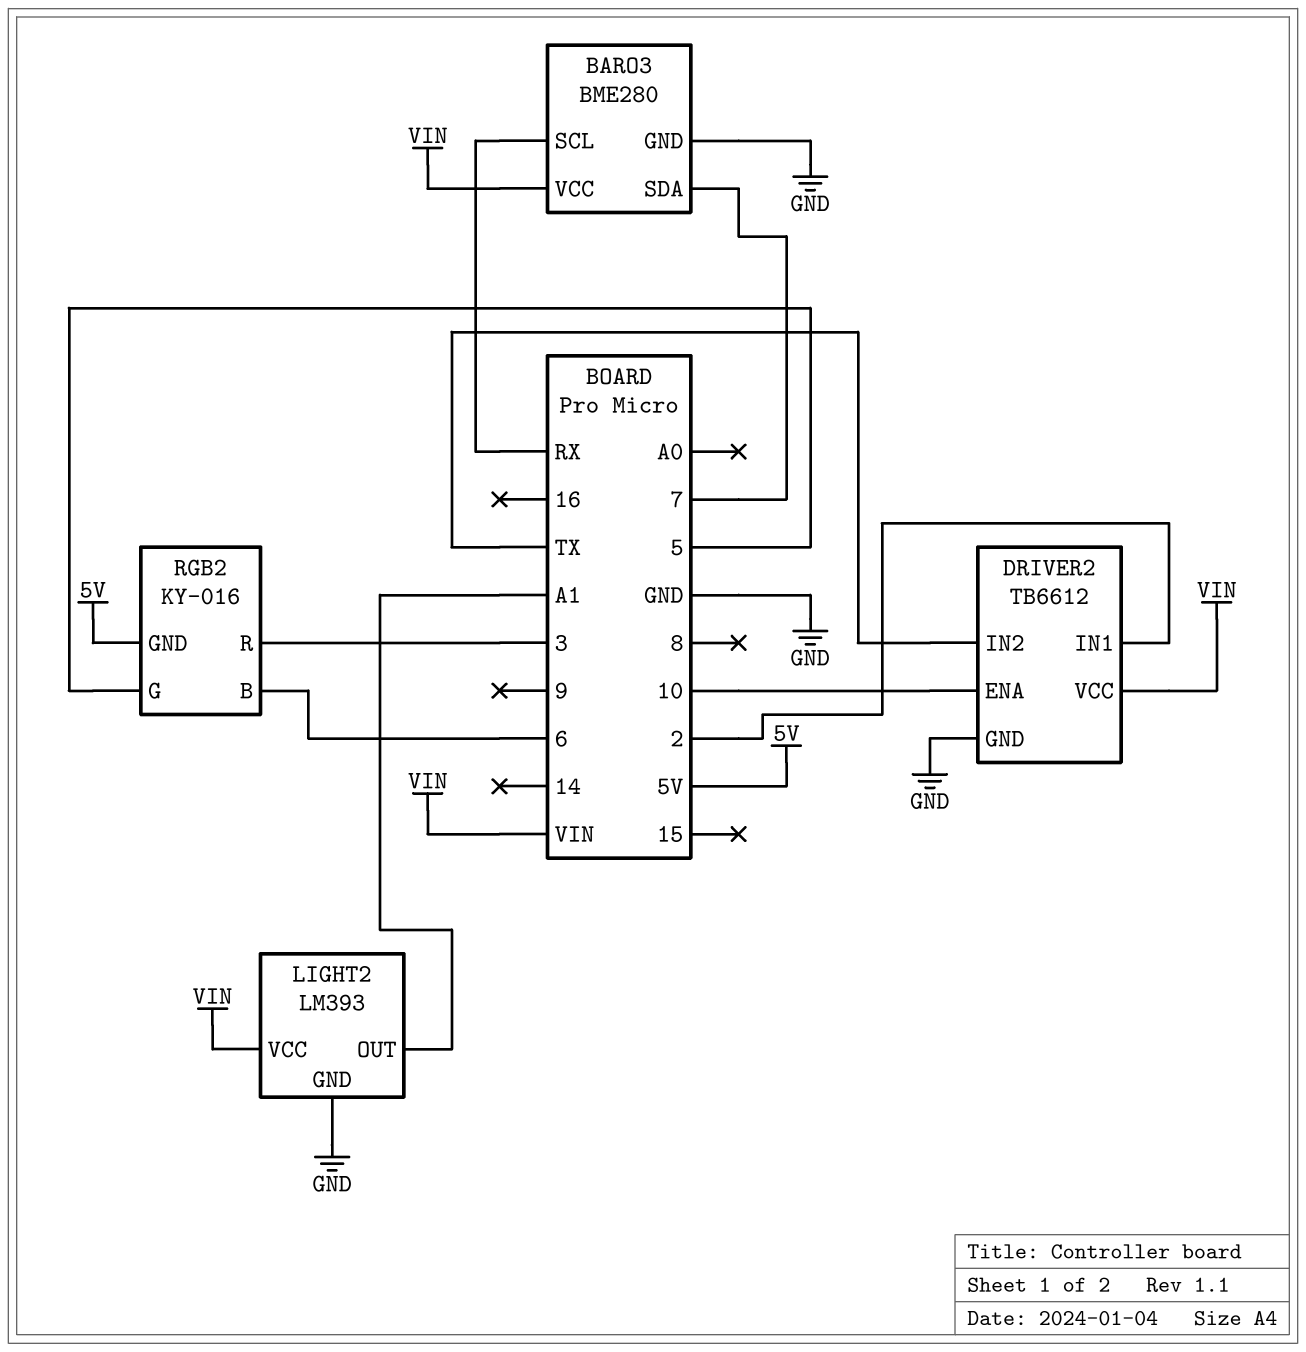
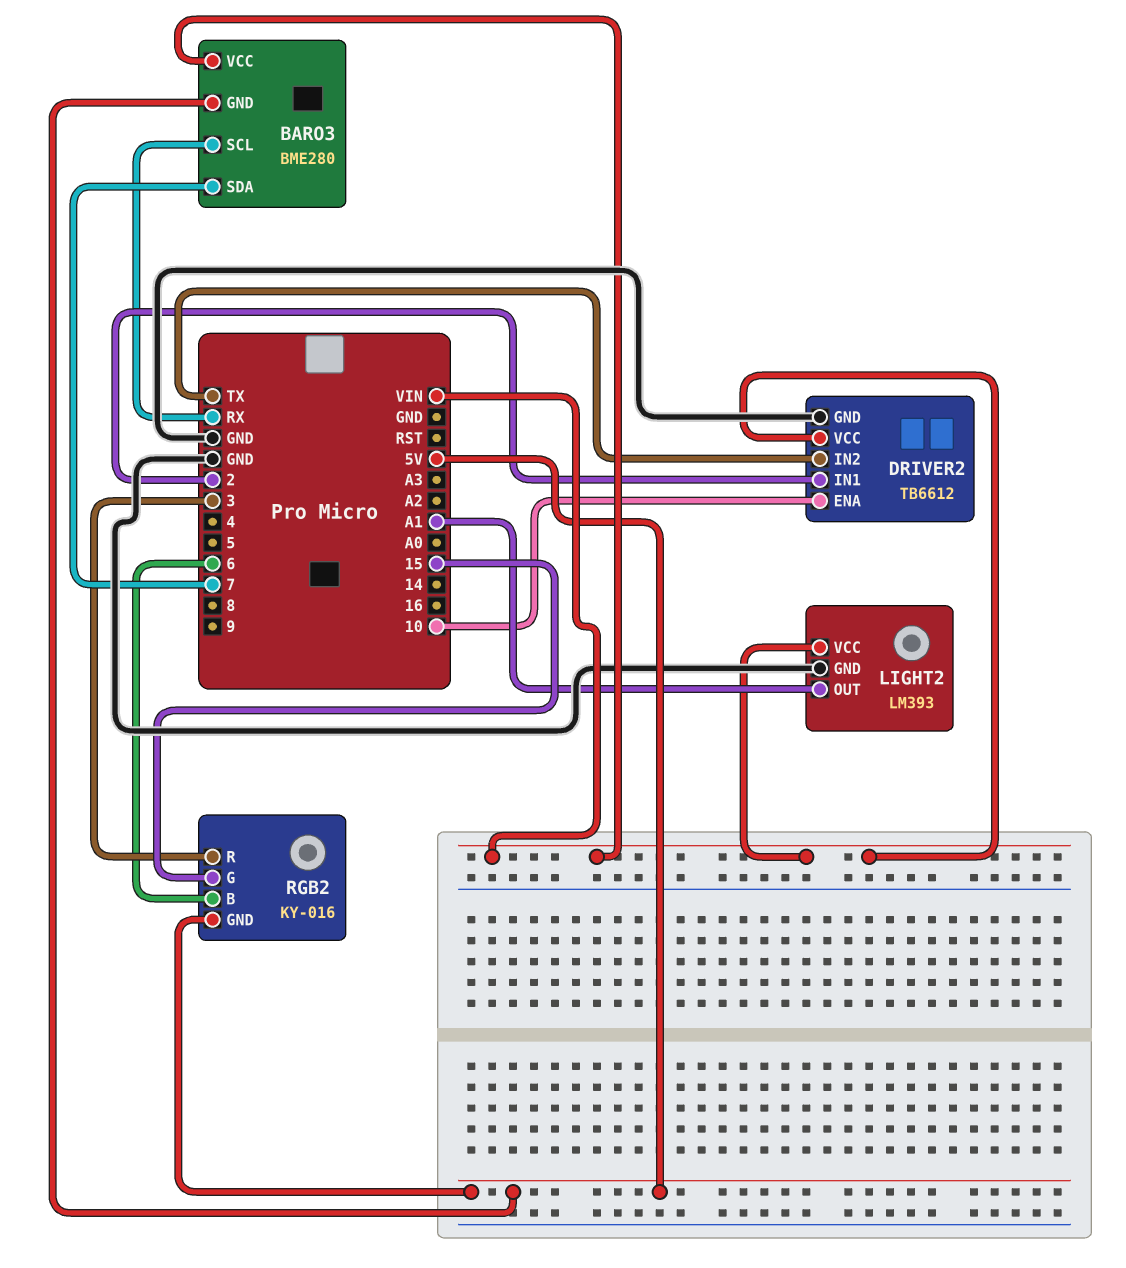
BARO3 pin GND: GND -> 5V
RGB2 pin G: 5 -> 15

